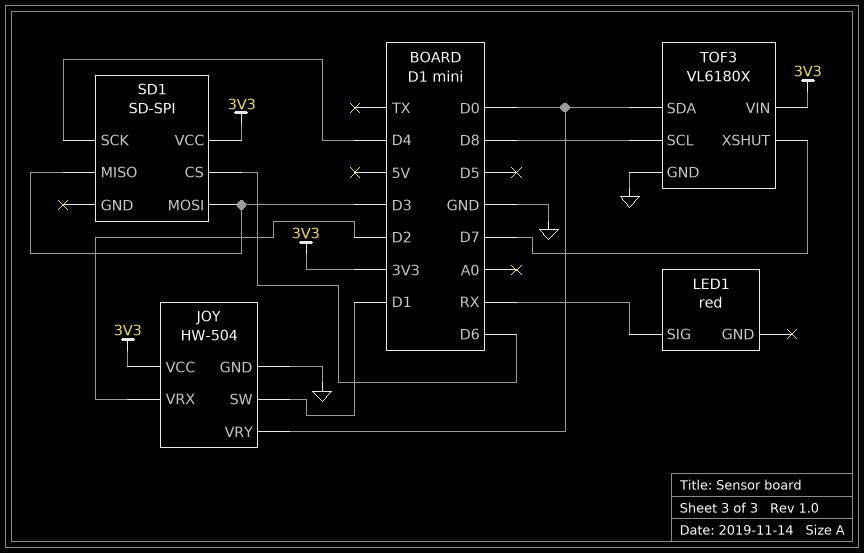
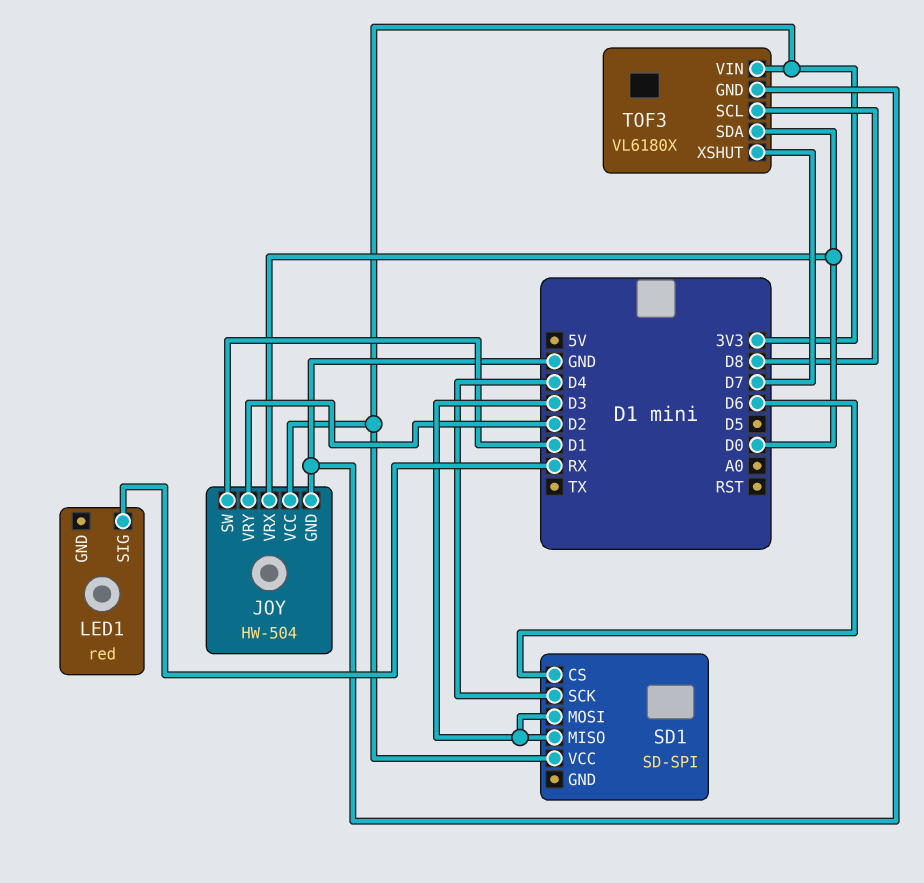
JOY pin VRX: D2 -> D0
JOY pin VRY: D0 -> D2

